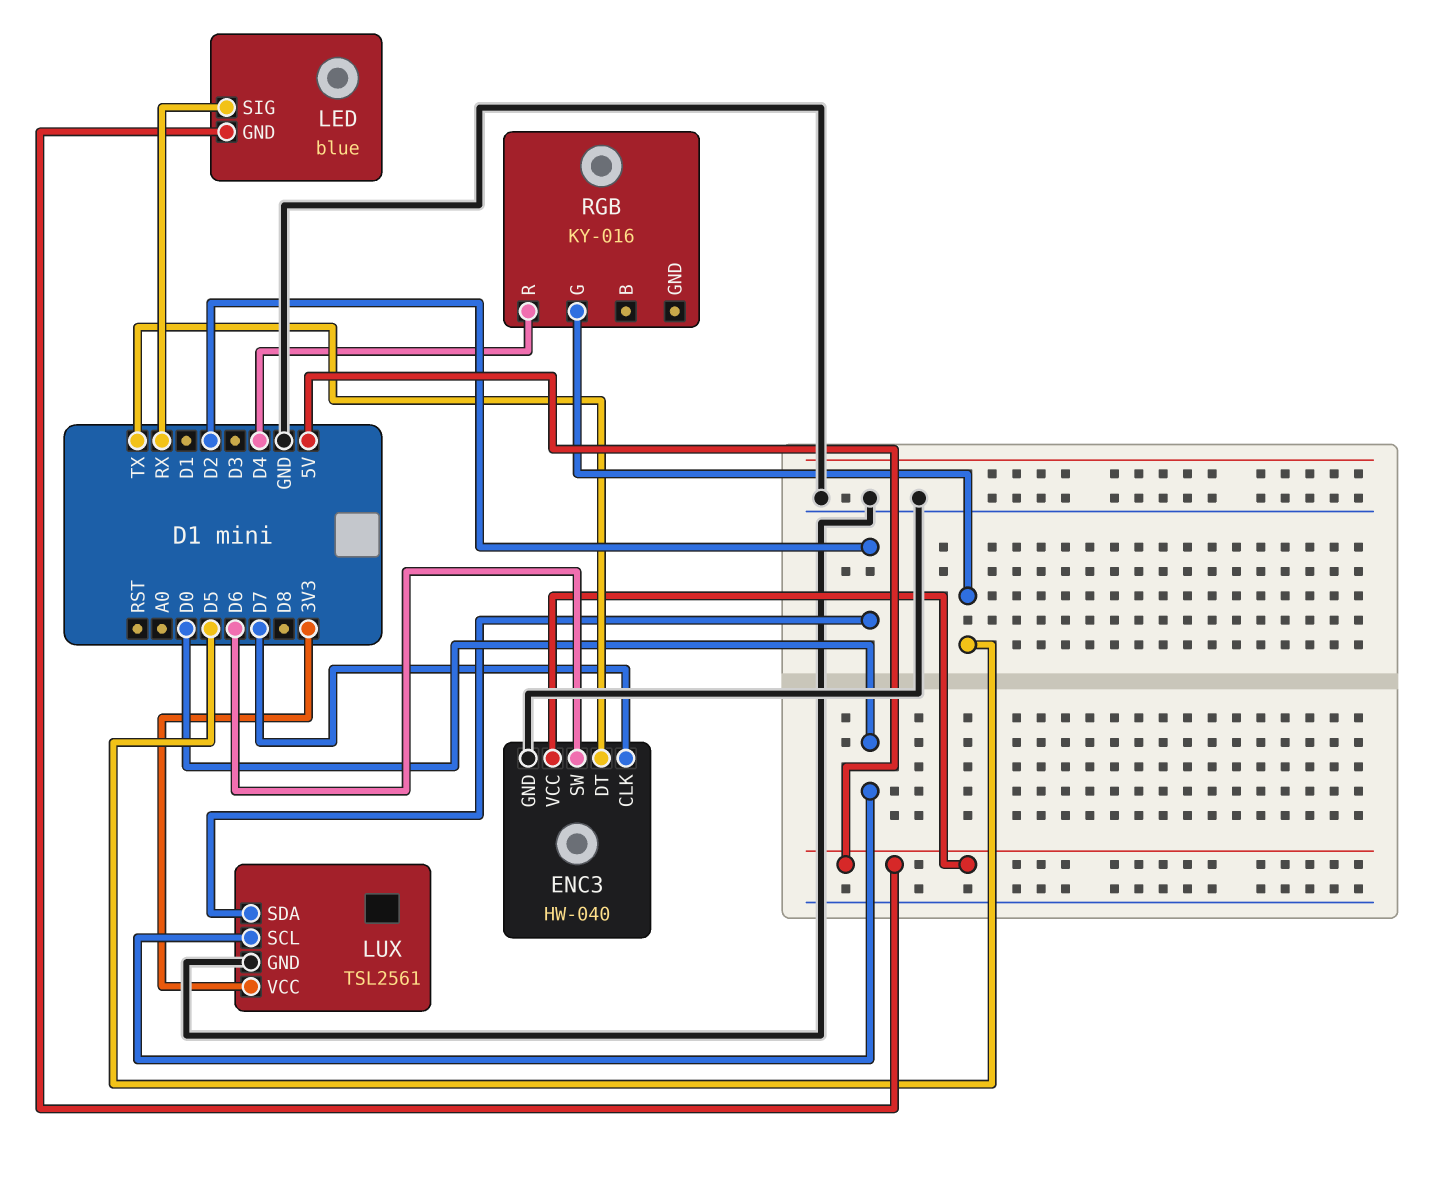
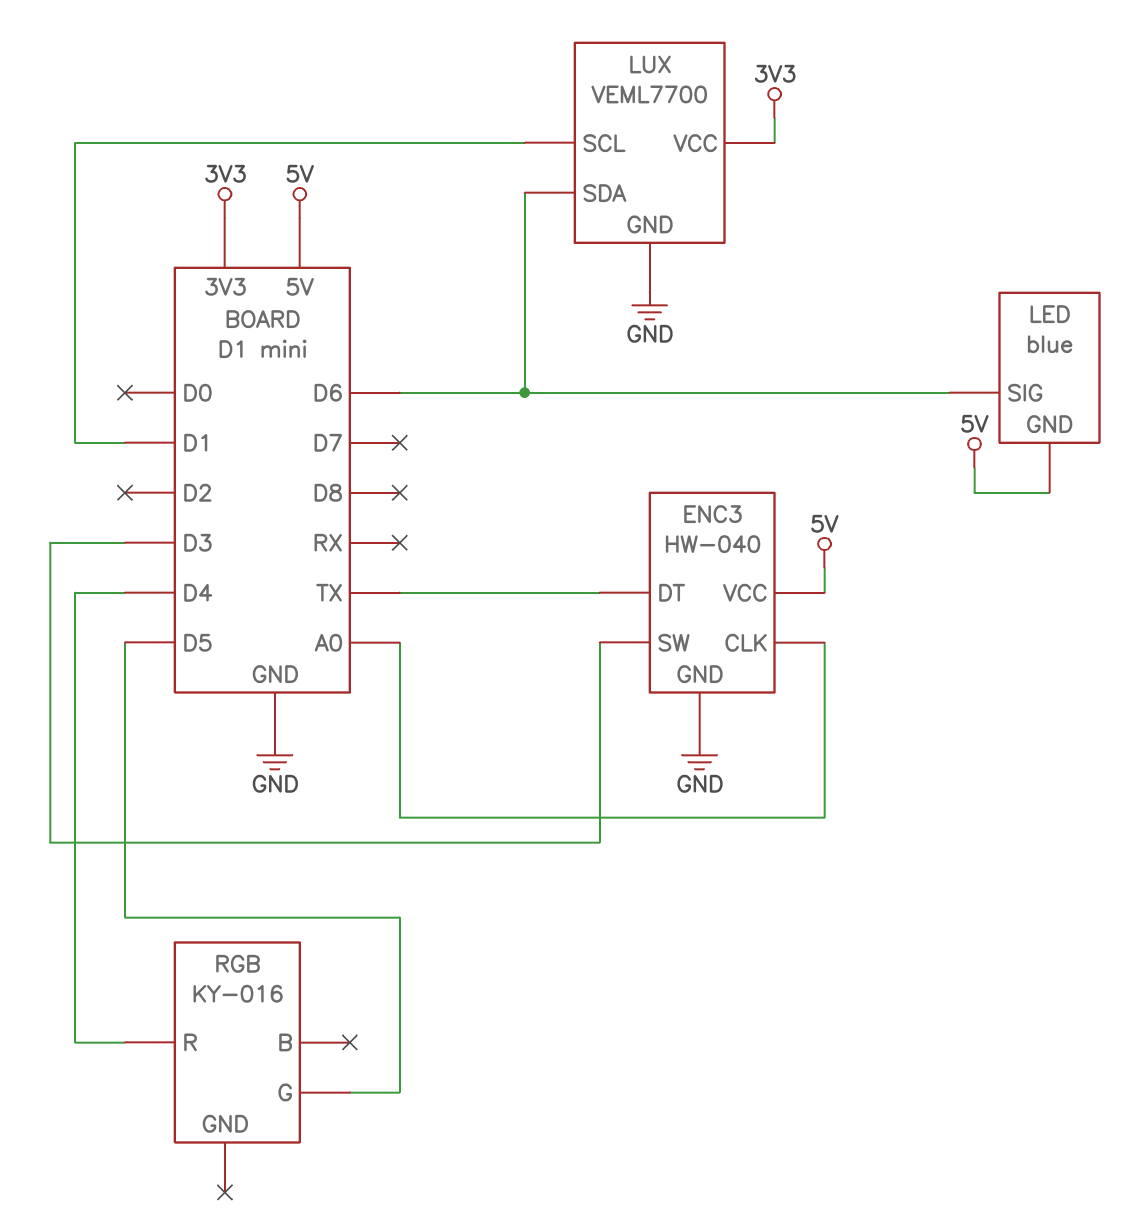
ENC3 pin CLK: D7 -> A0
ENC3 pin SW: D6 -> D3
LED pin SIG: RX -> D6
LUX: TSL2561 -> VEML7700
LUX pin SCL: D0 -> D1
LUX pin SDA: D2 -> D6

